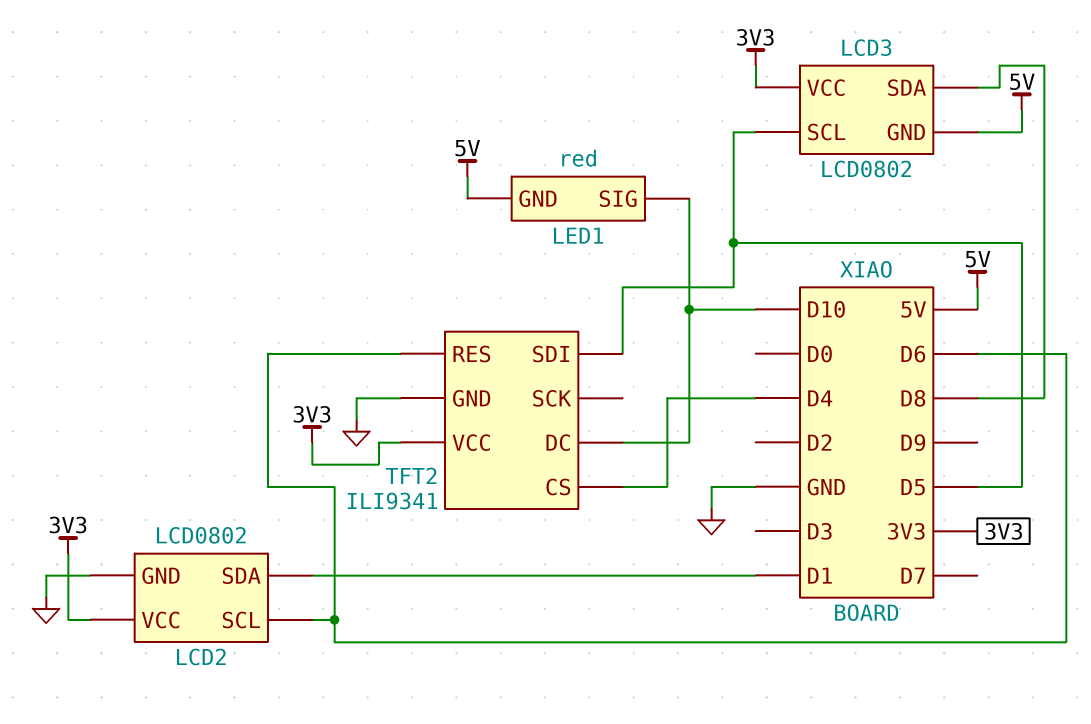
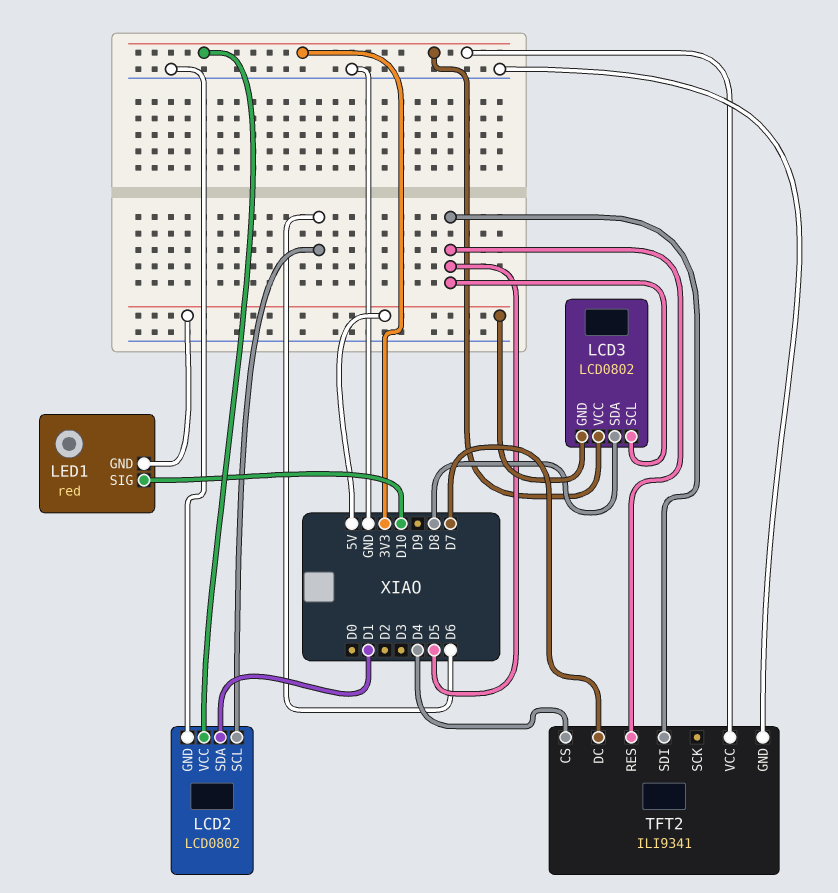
TFT2 pin DC: D10 -> D7
TFT2 pin RES: D6 -> D5

